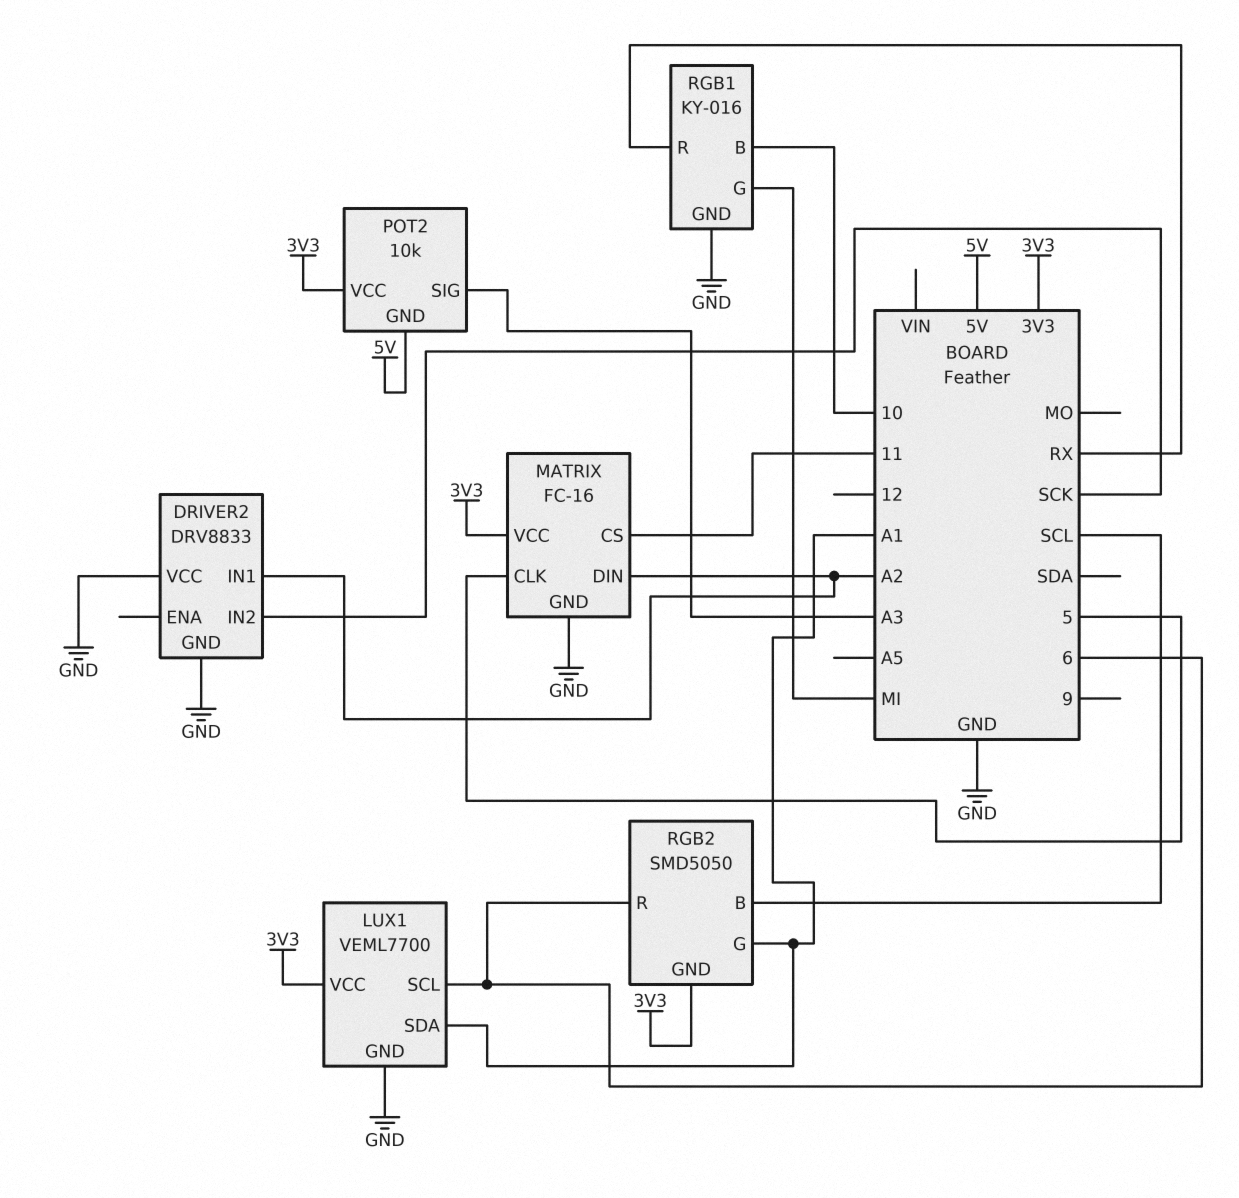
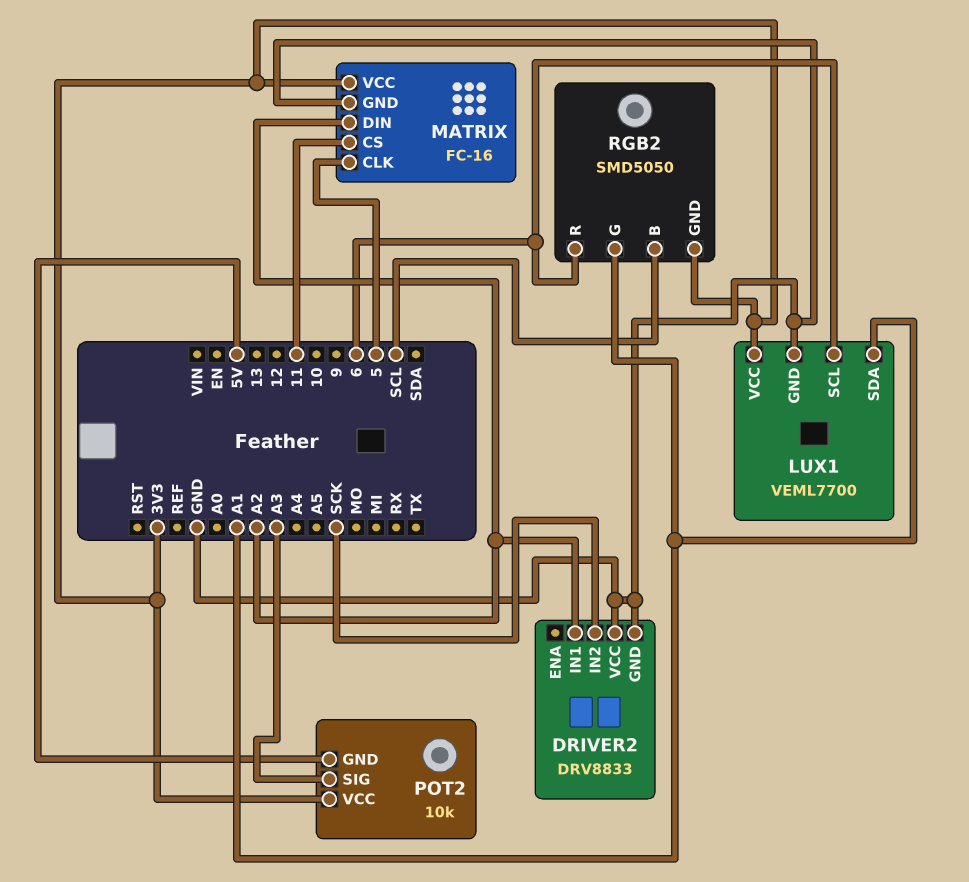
RGB1: KY-016 -> none
RGB1 pin B: 10 -> none
RGB1 pin G: MI -> none
RGB1 pin GND: GND -> none
RGB1 pin R: RX -> none

